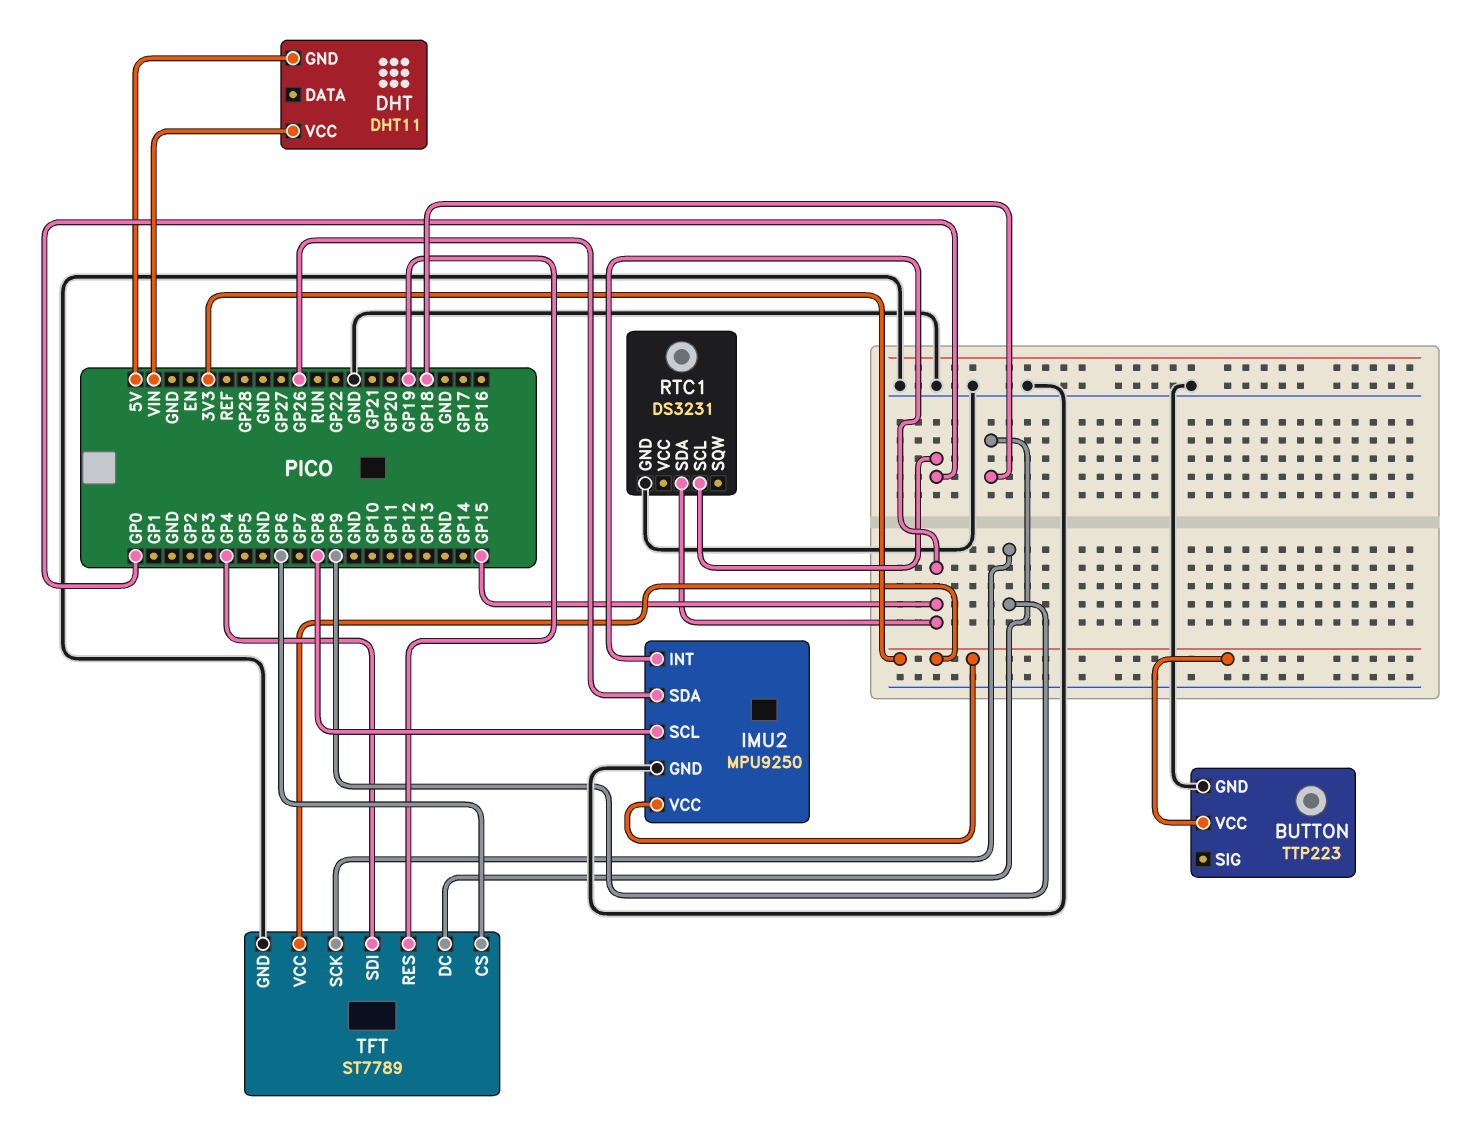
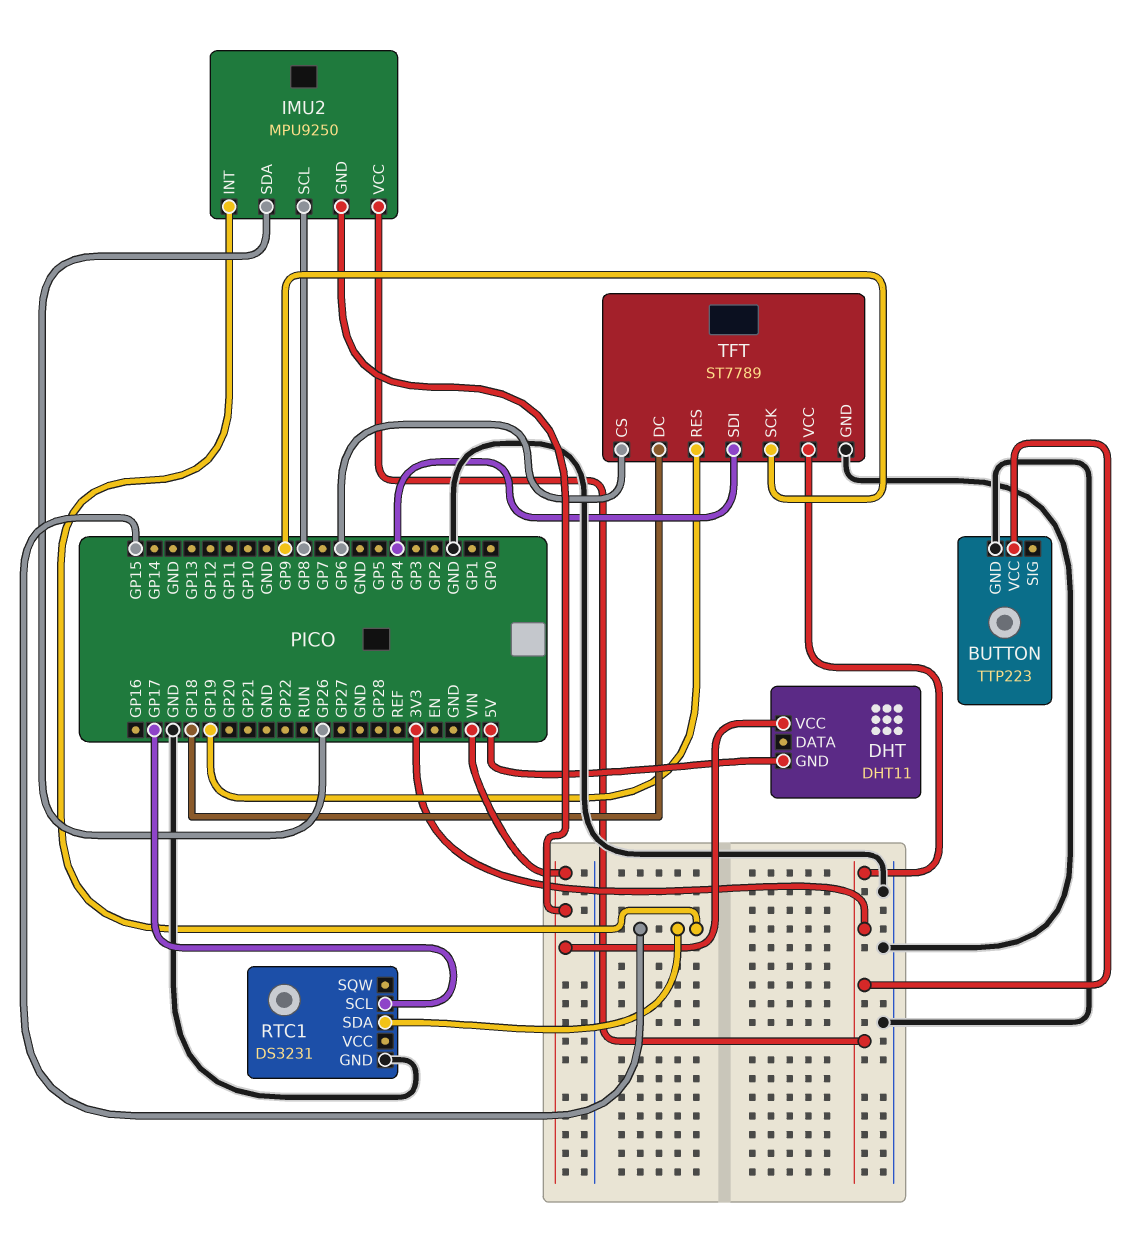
IMU2 pin GND: GND -> VIN
RTC1 pin SCL: GP0 -> GP17

